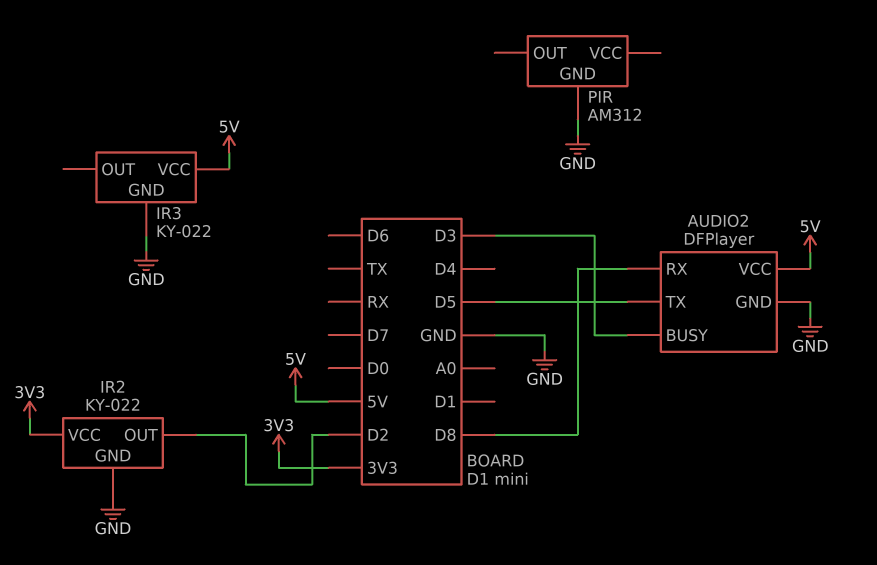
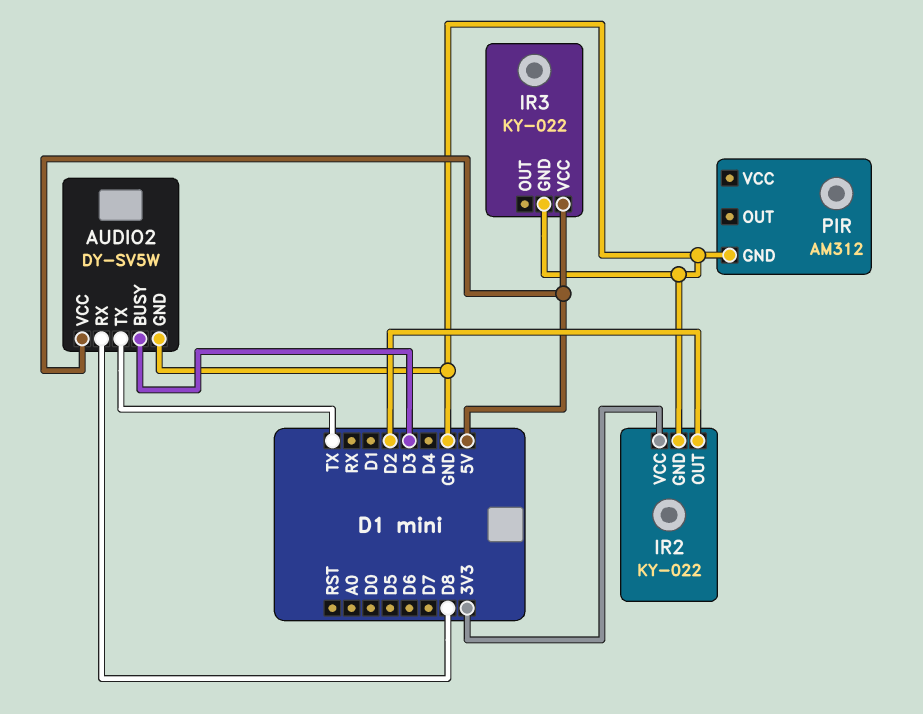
AUDIO2: DFPlayer -> DY-SV5W
AUDIO2 pin TX: D5 -> TX

